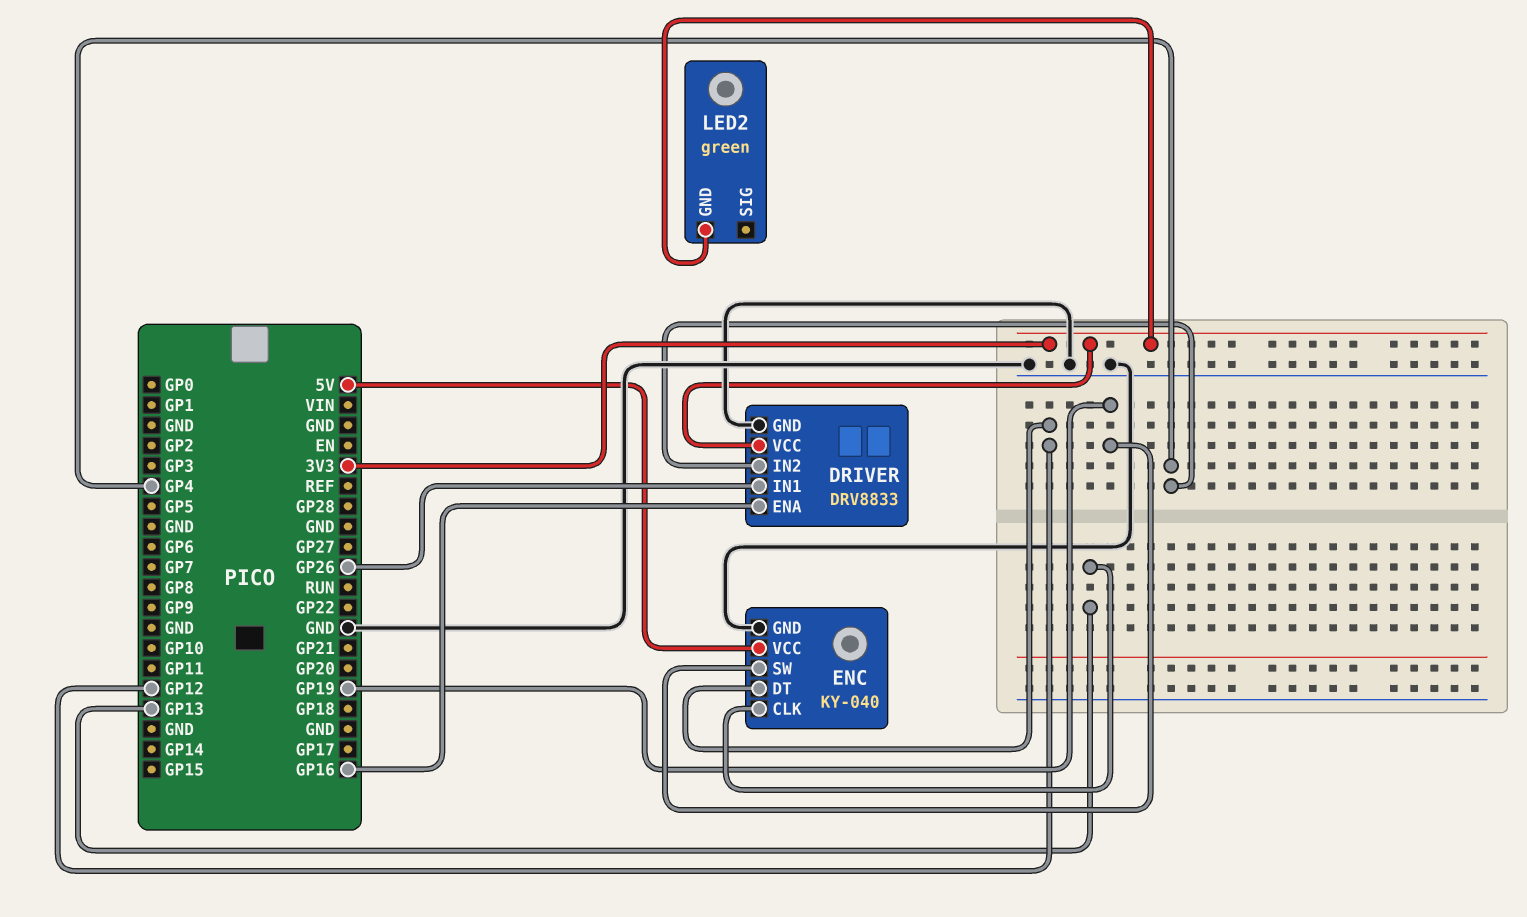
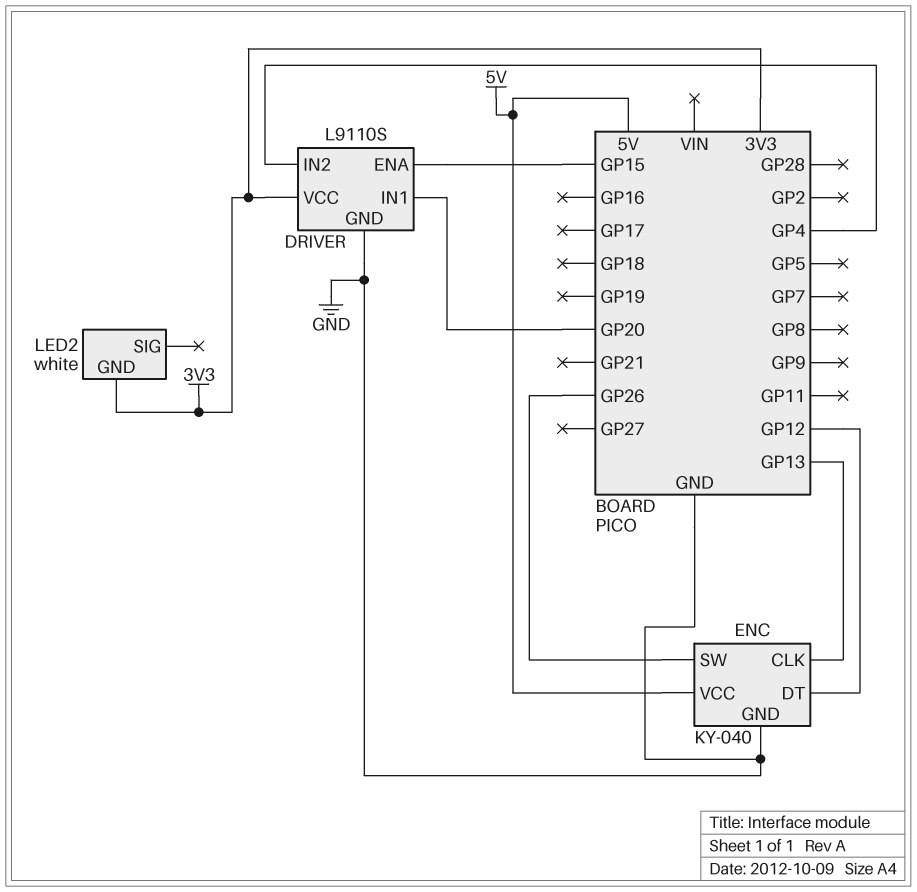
DRIVER: DRV8833 -> L9110S
DRIVER pin ENA: GP16 -> GP15
DRIVER pin IN1: GP26 -> GP20
ENC pin SW: GP19 -> GP26
LED2: green -> white

